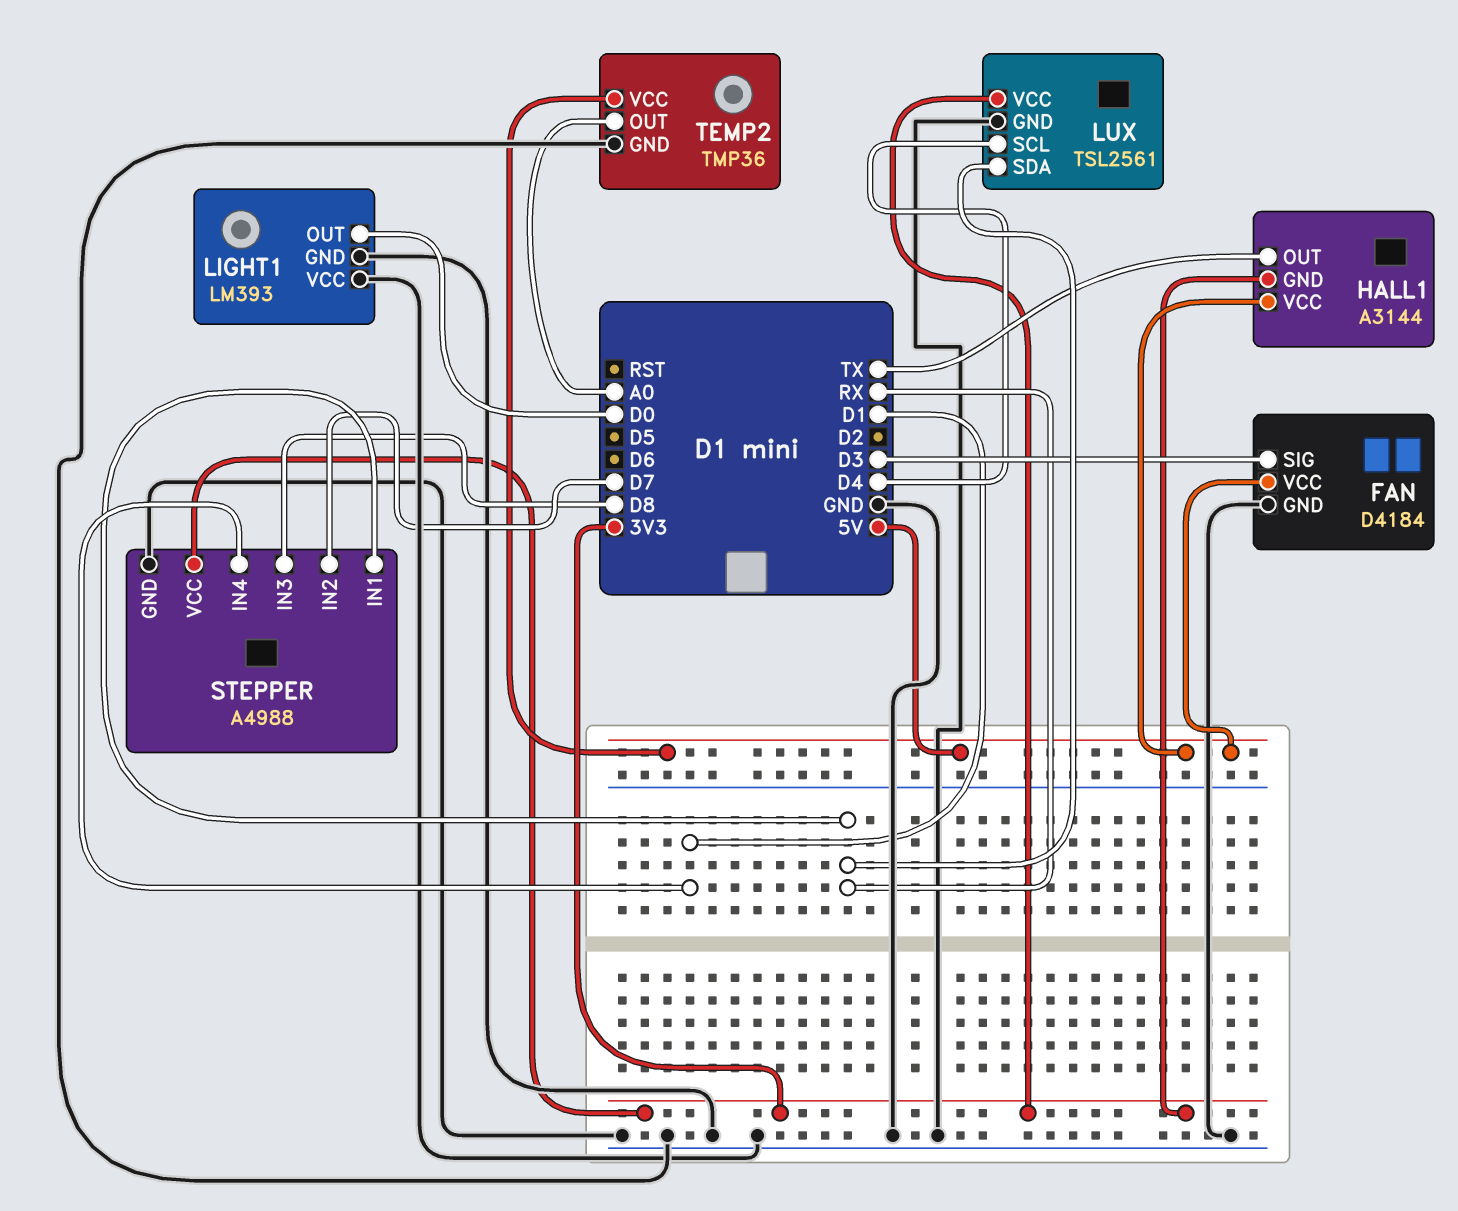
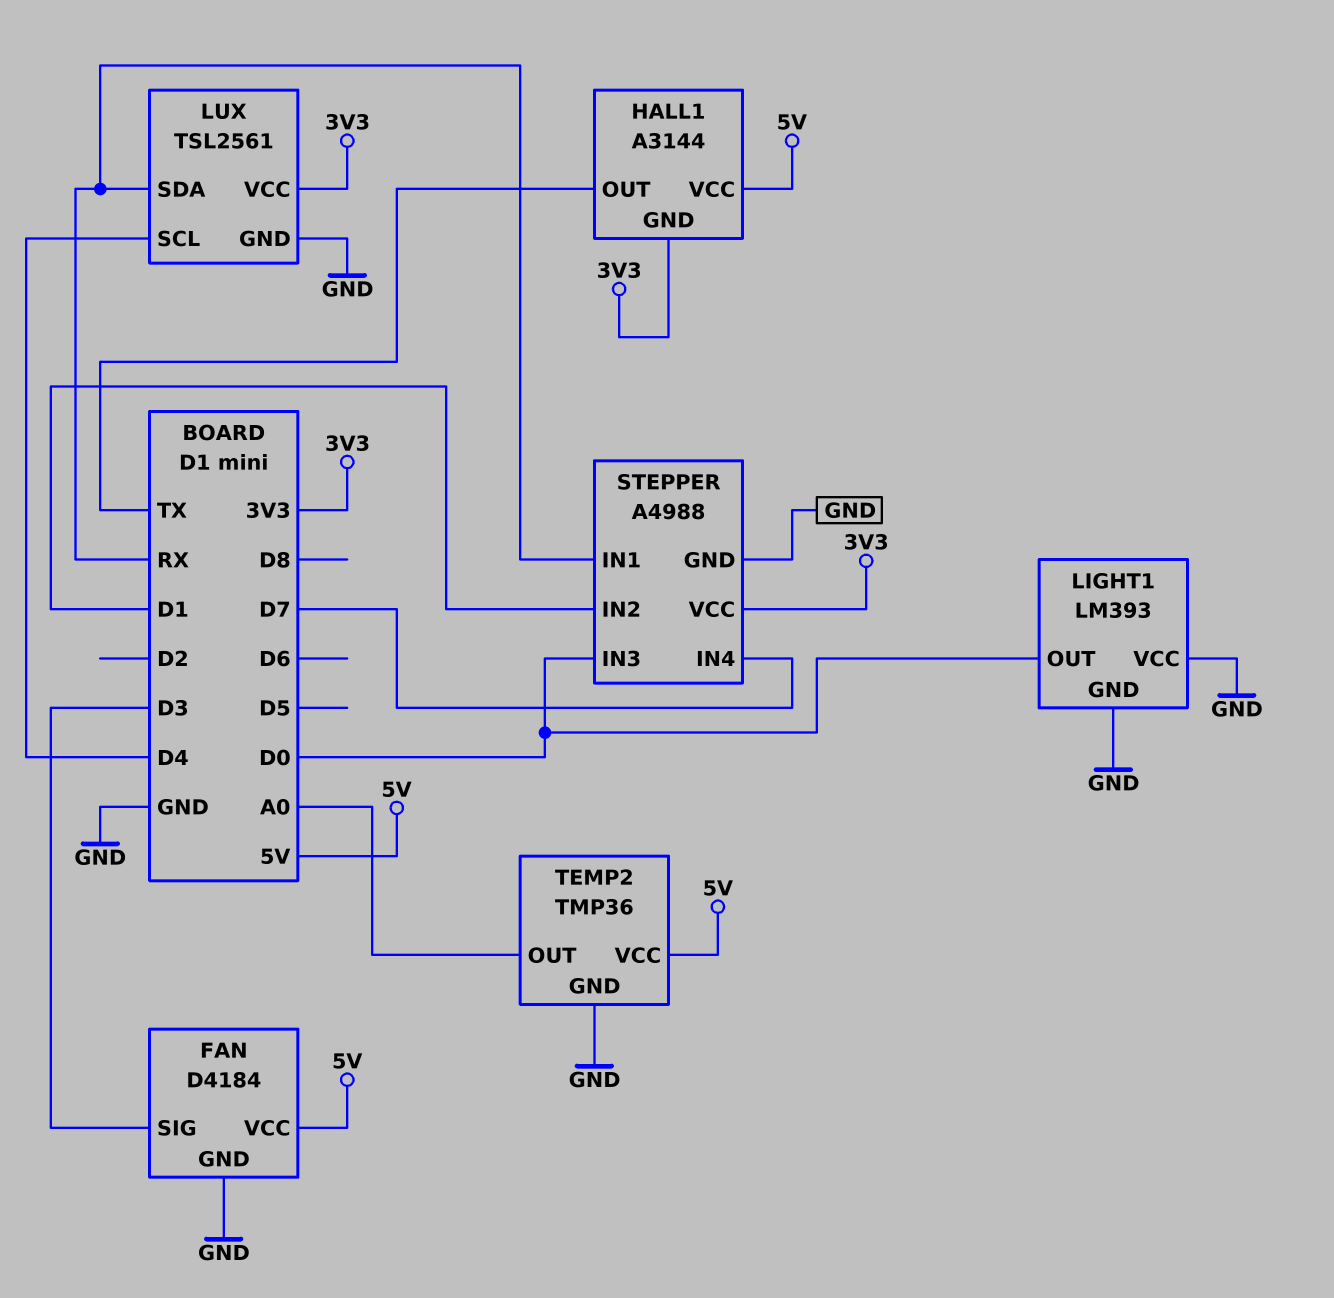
STEPPER pin IN2: D7 -> D1
STEPPER pin IN3: D8 -> D0
STEPPER pin IN4: D1 -> D7

